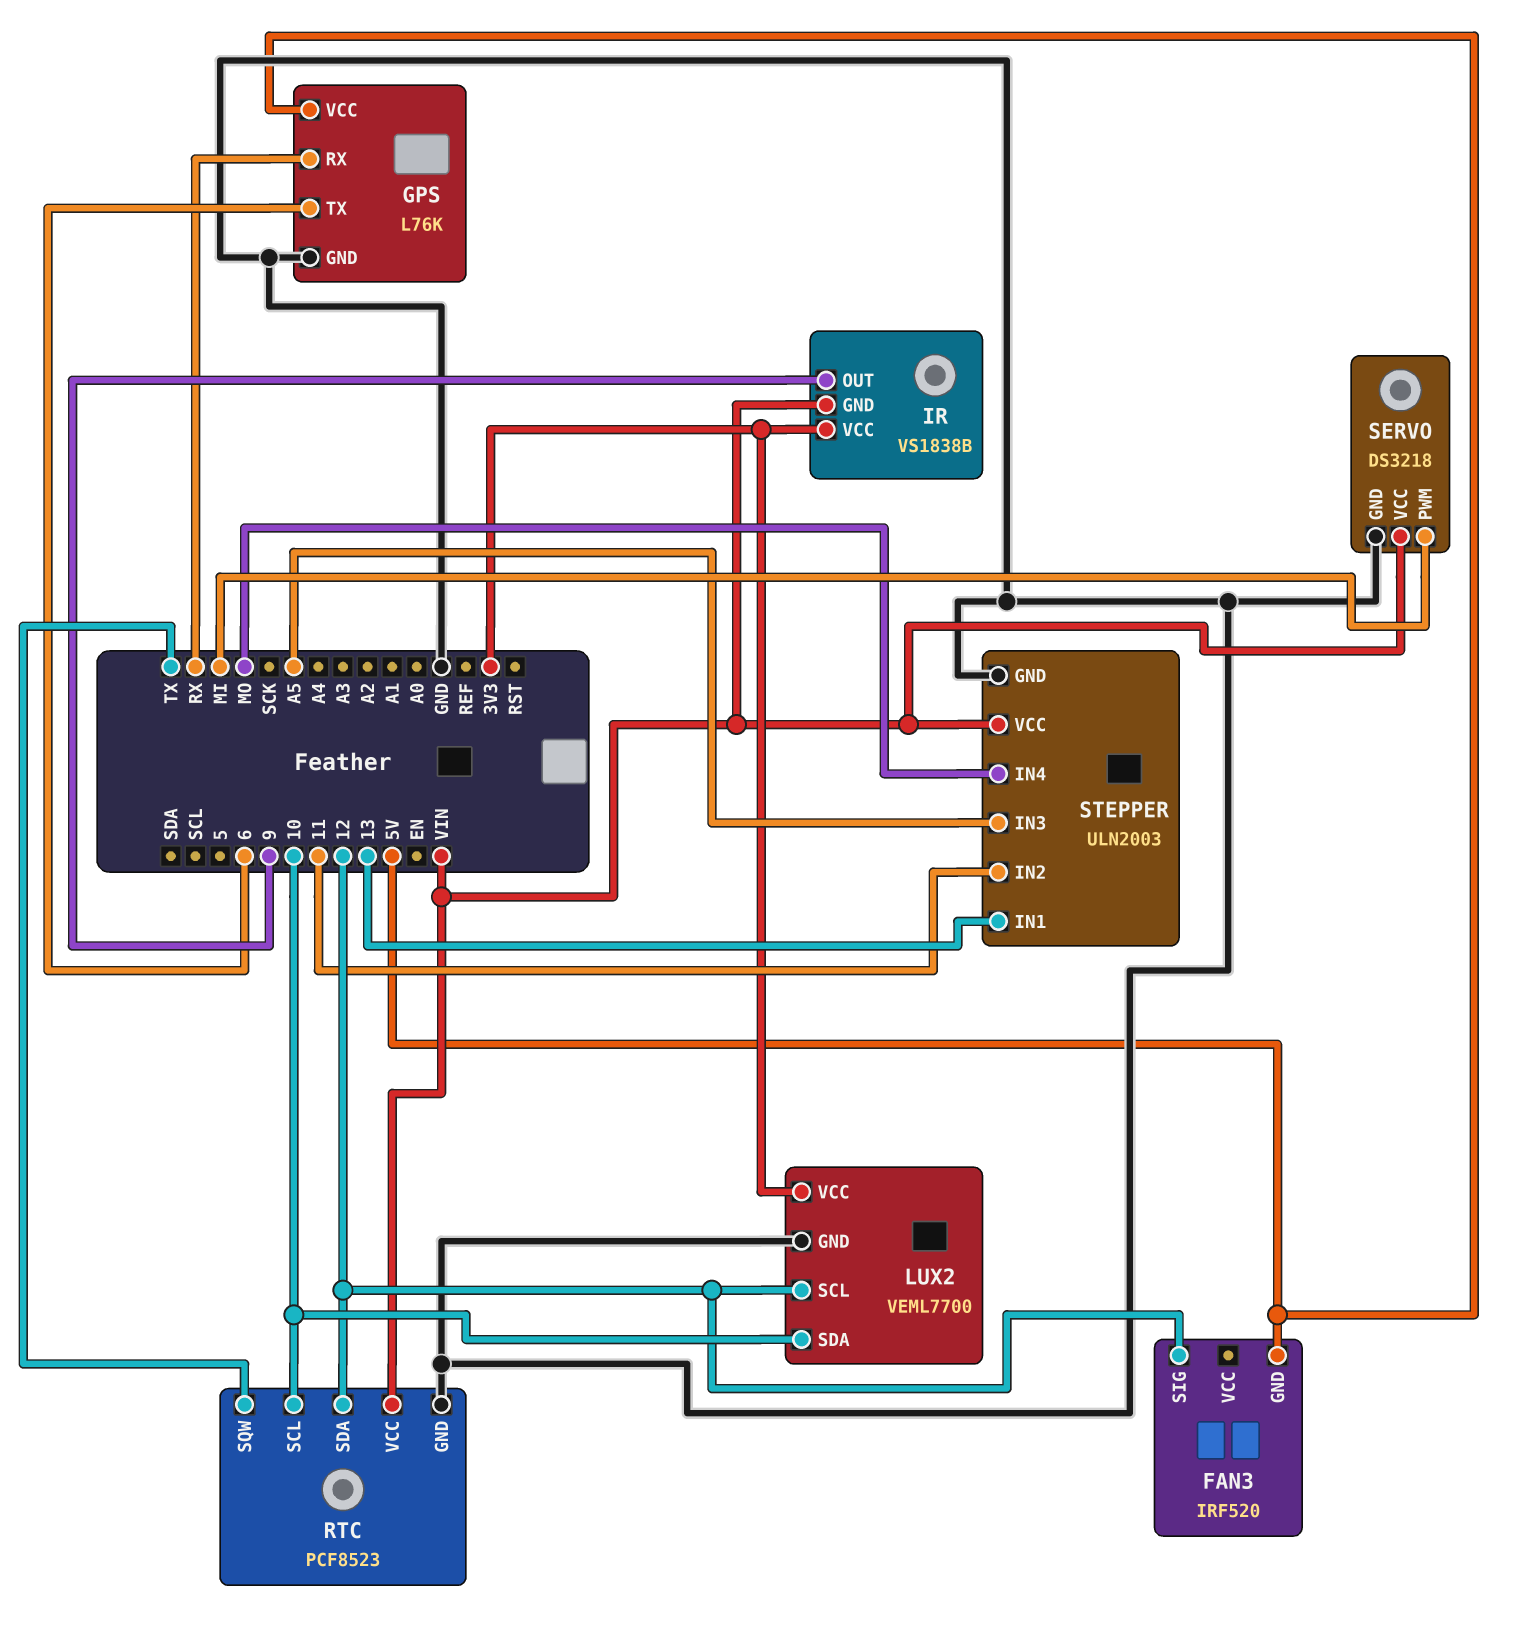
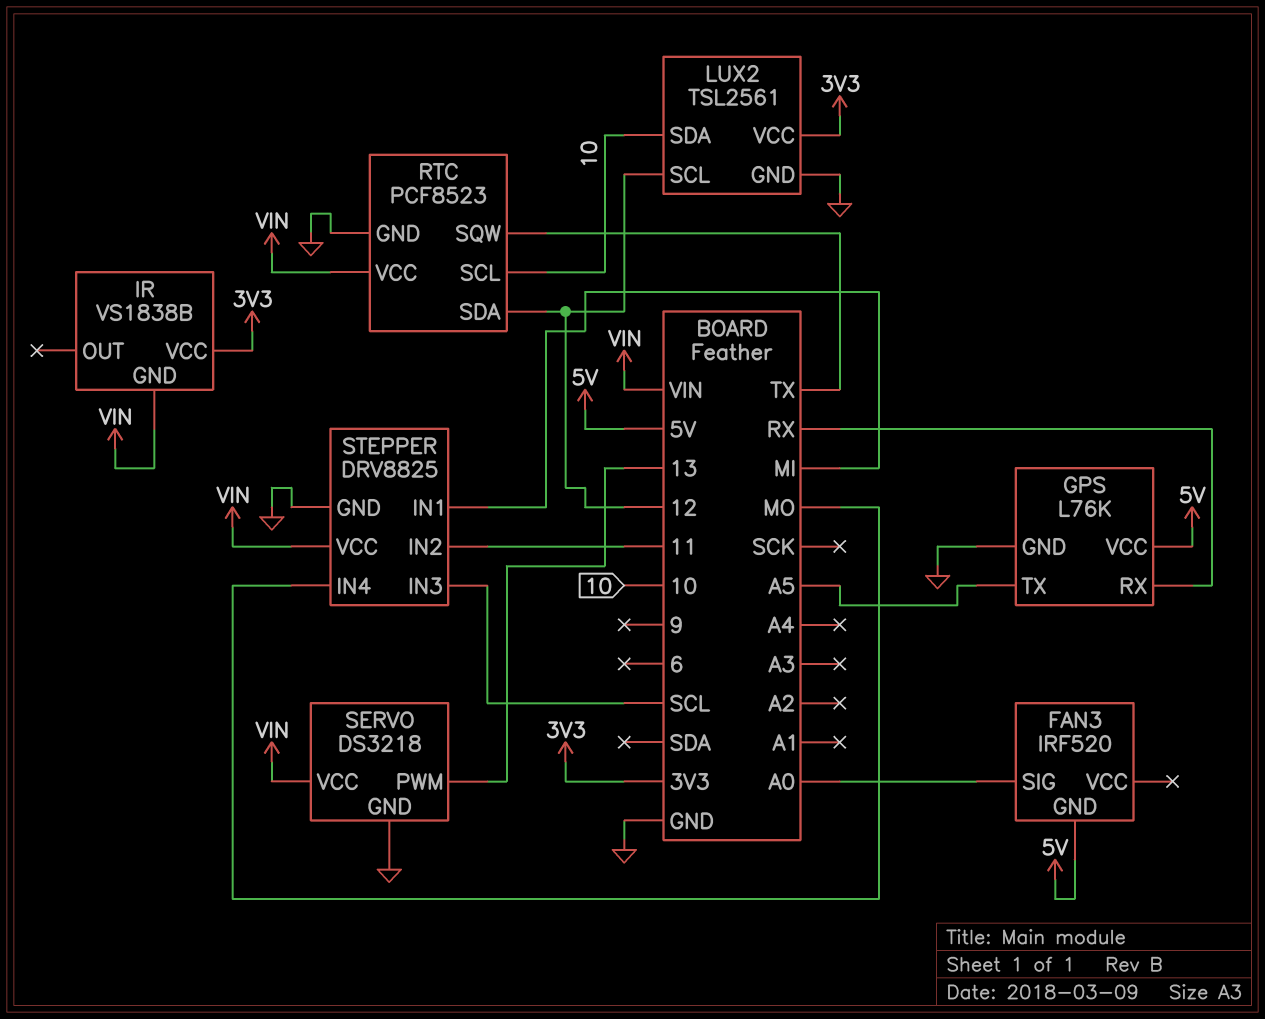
FAN3 pin SIG: 12 -> A0
GPS pin TX: 6 -> A5
IR pin OUT: 9 -> none
LUX2: VEML7700 -> TSL2561
SERVO pin PWM: MI -> 13
STEPPER: ULN2003 -> DRV8825
STEPPER pin IN1: 13 -> MI
STEPPER pin IN3: A5 -> SCL

